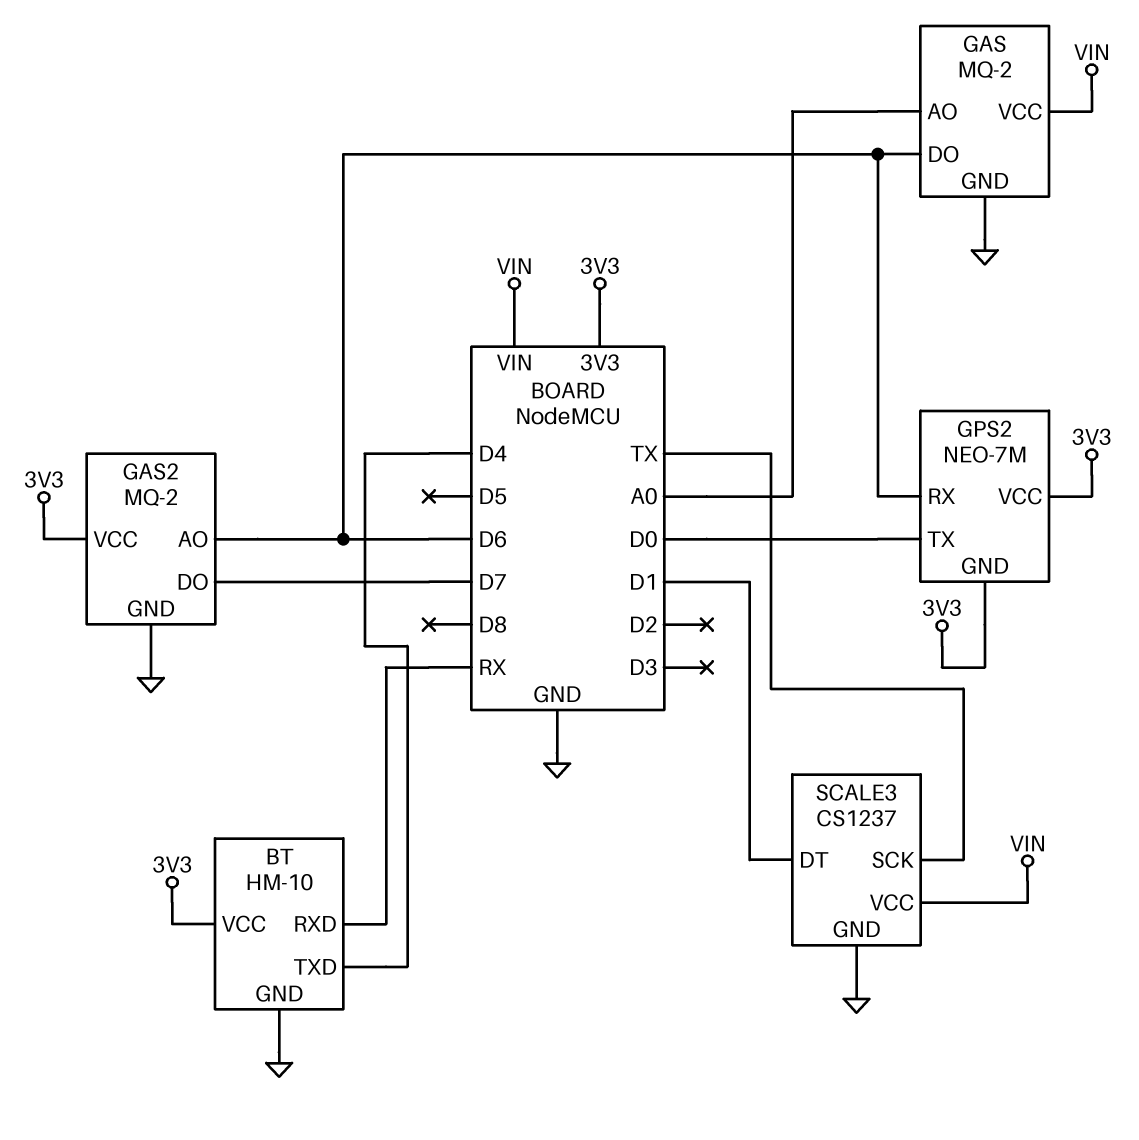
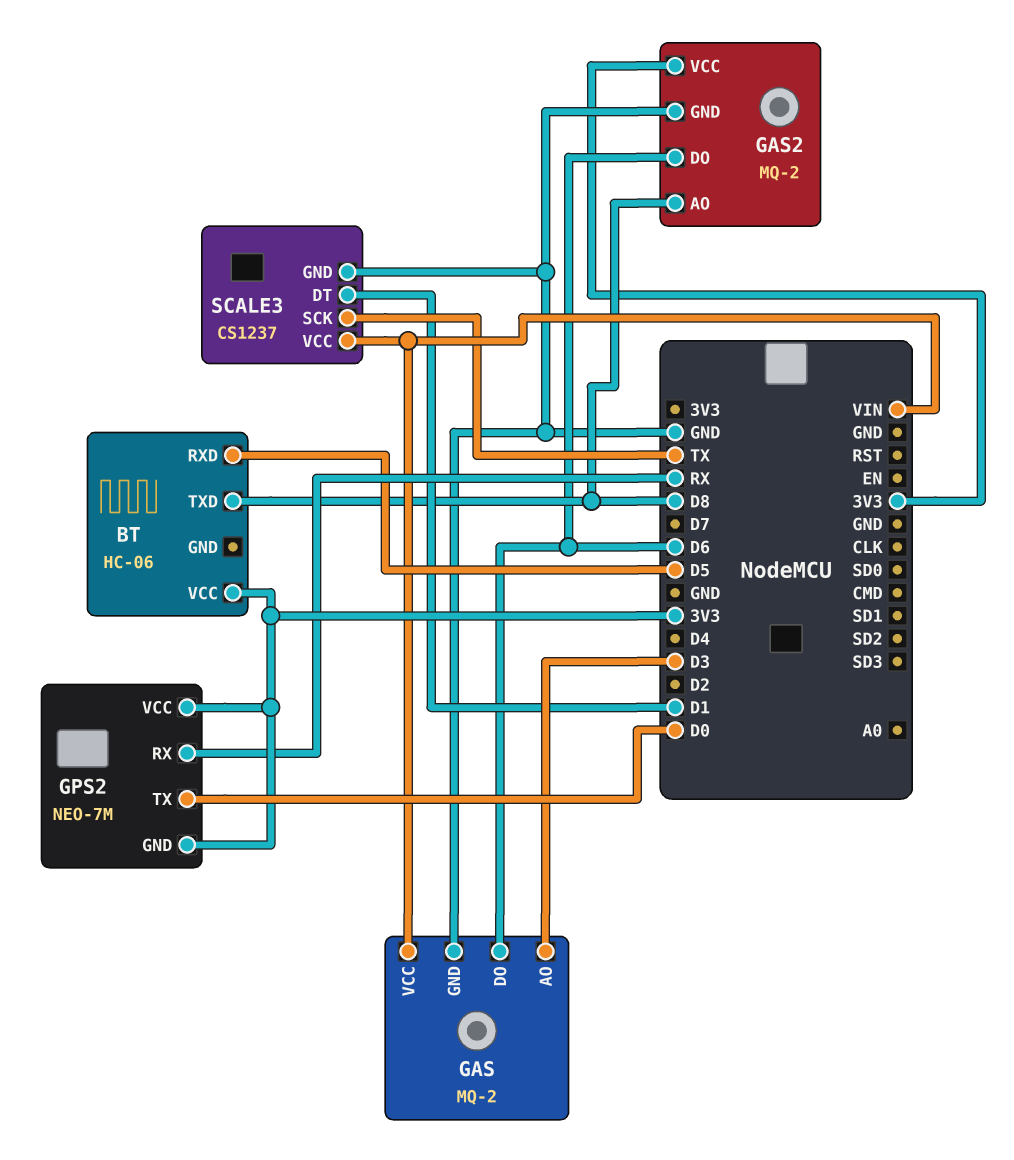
BT: HM-10 -> HC-06
BT pin GND: GND -> none
BT pin RXD: RX -> D5
BT pin TXD: D4 -> D8
GAS pin AO: A0 -> D3
GAS2 pin AO: D6 -> D8
GAS2 pin DO: D7 -> D6
GPS2 pin RX: D6 -> RX

